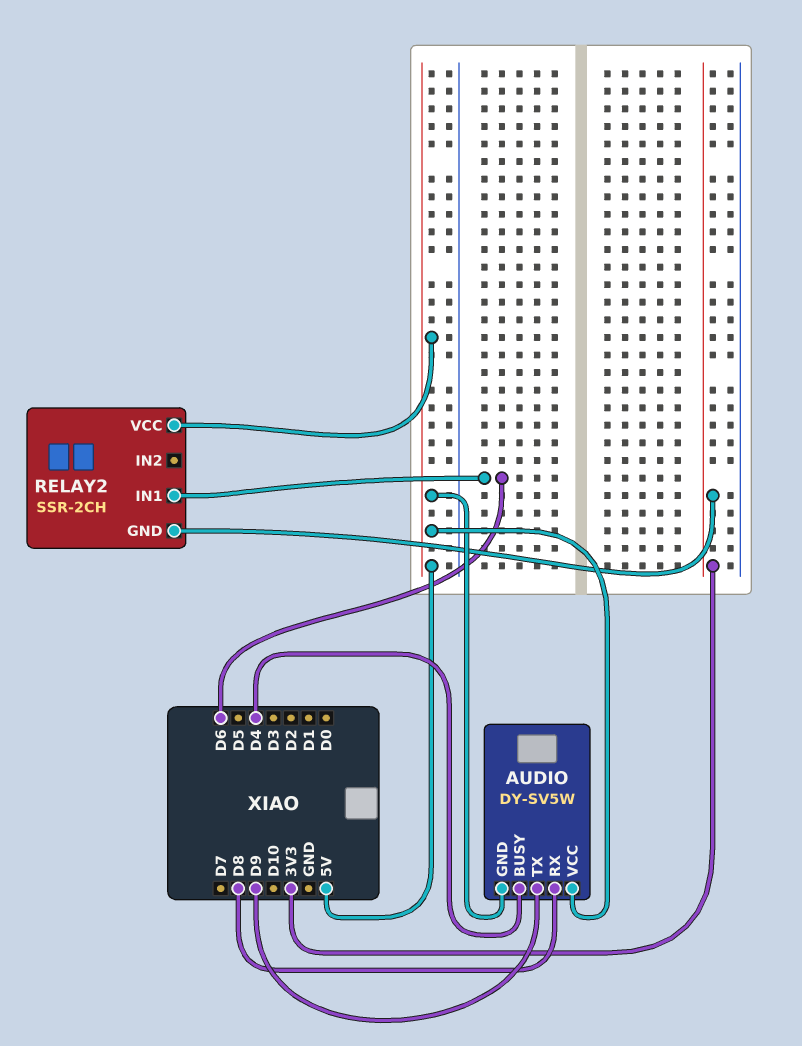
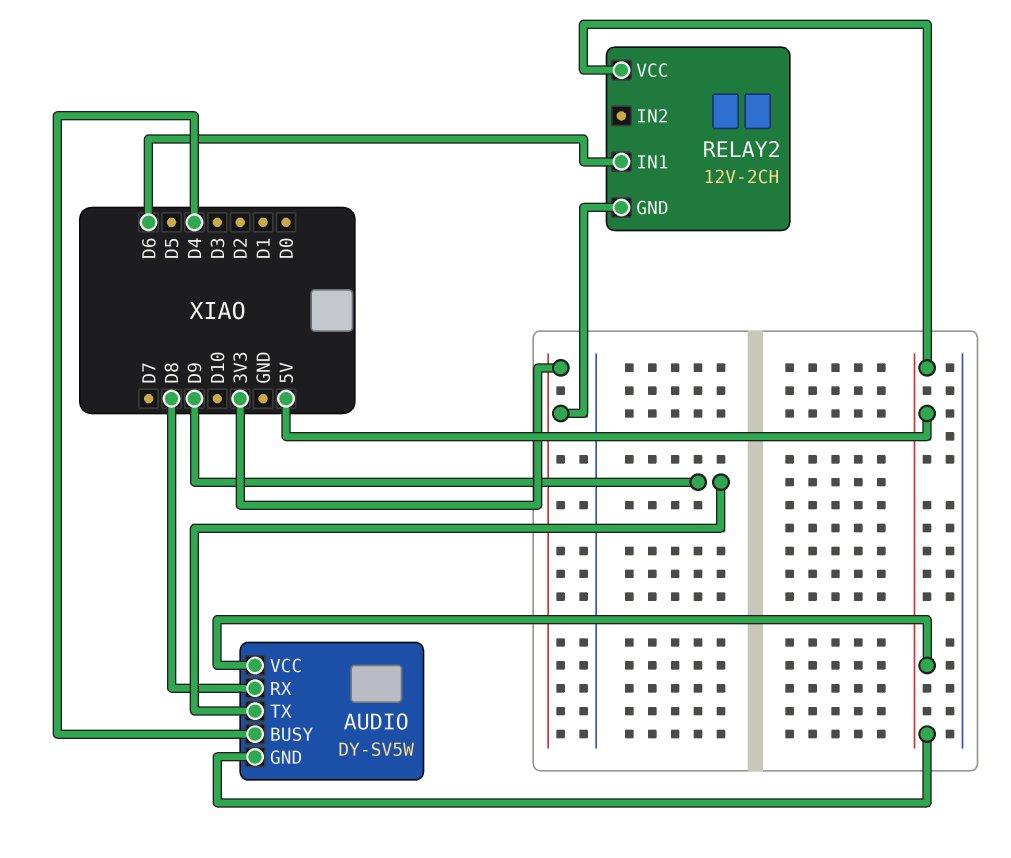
RELAY2: SSR-2CH -> 12V-2CH

